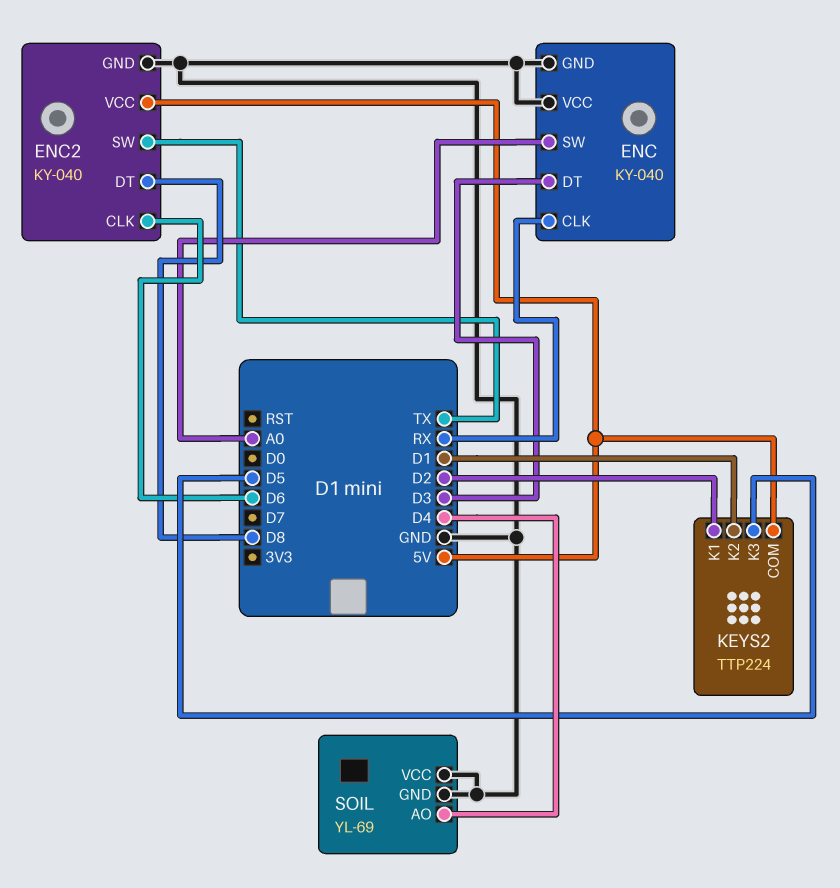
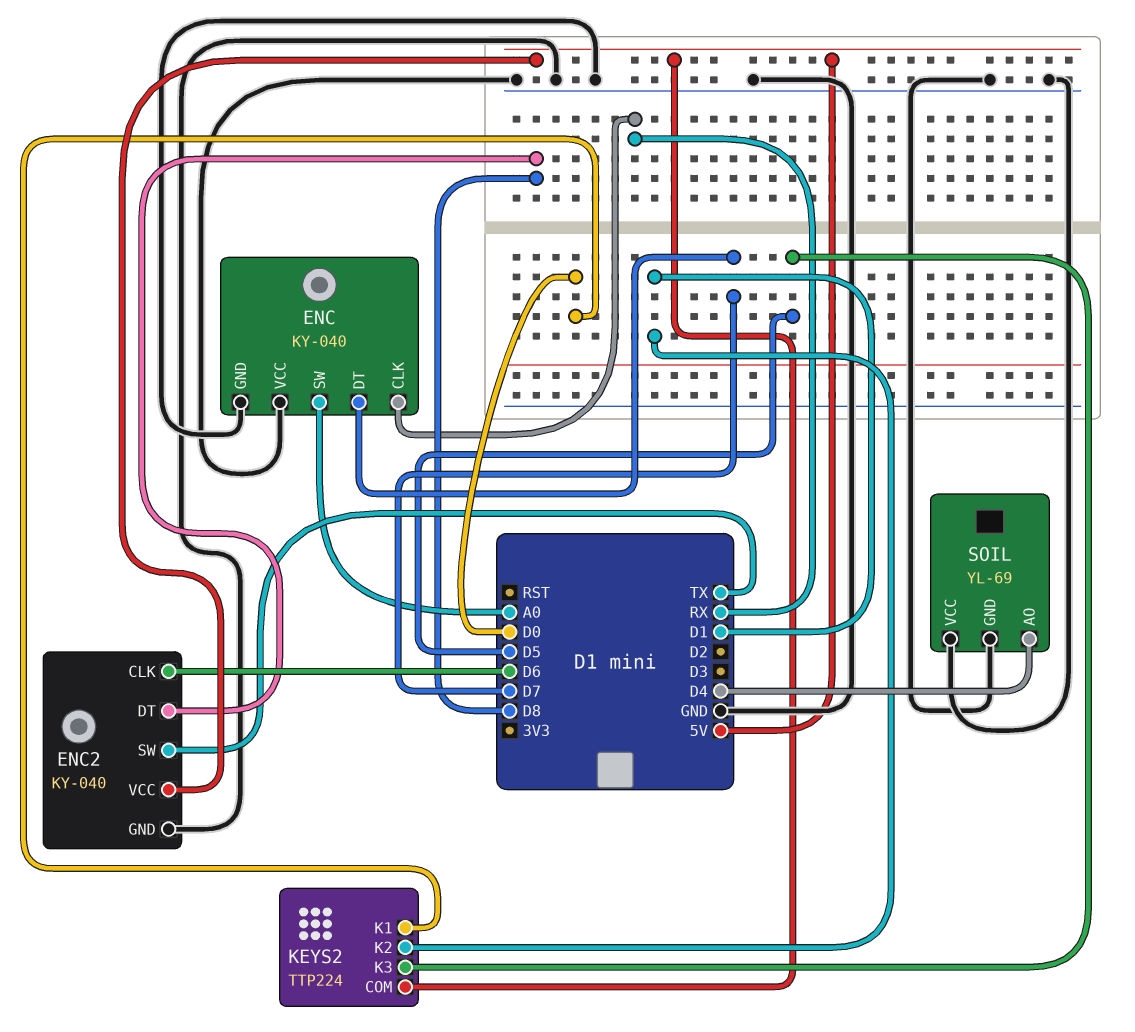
ENC pin DT: D3 -> D7
KEYS2 pin K1: D2 -> D0

